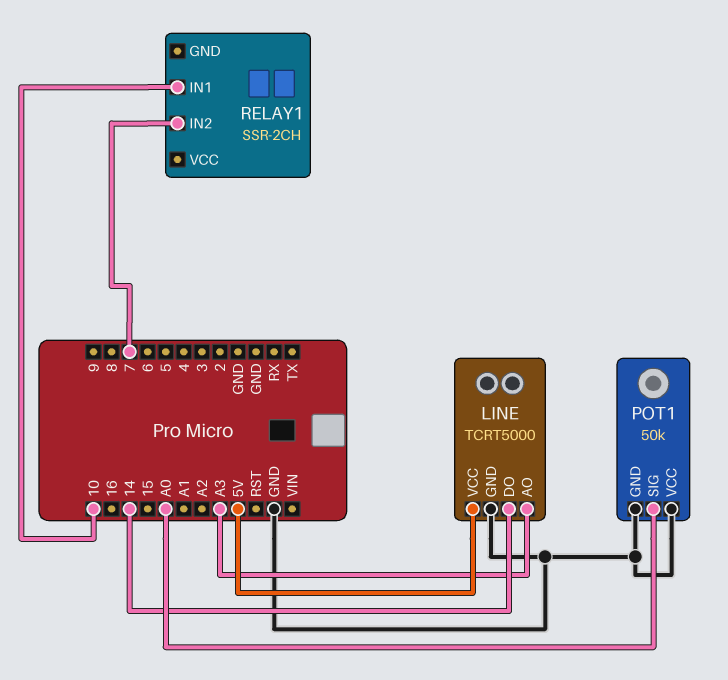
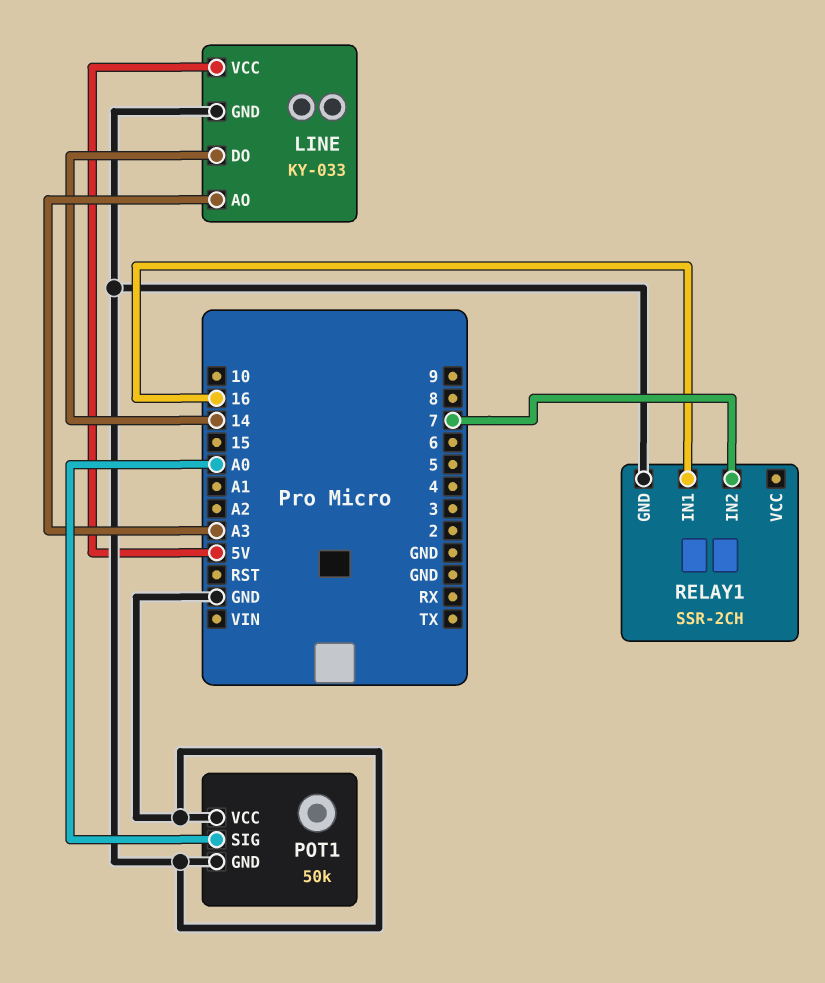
LINE: TCRT5000 -> KY-033
RELAY1 pin GND: none -> GND
RELAY1 pin IN1: 10 -> 16

